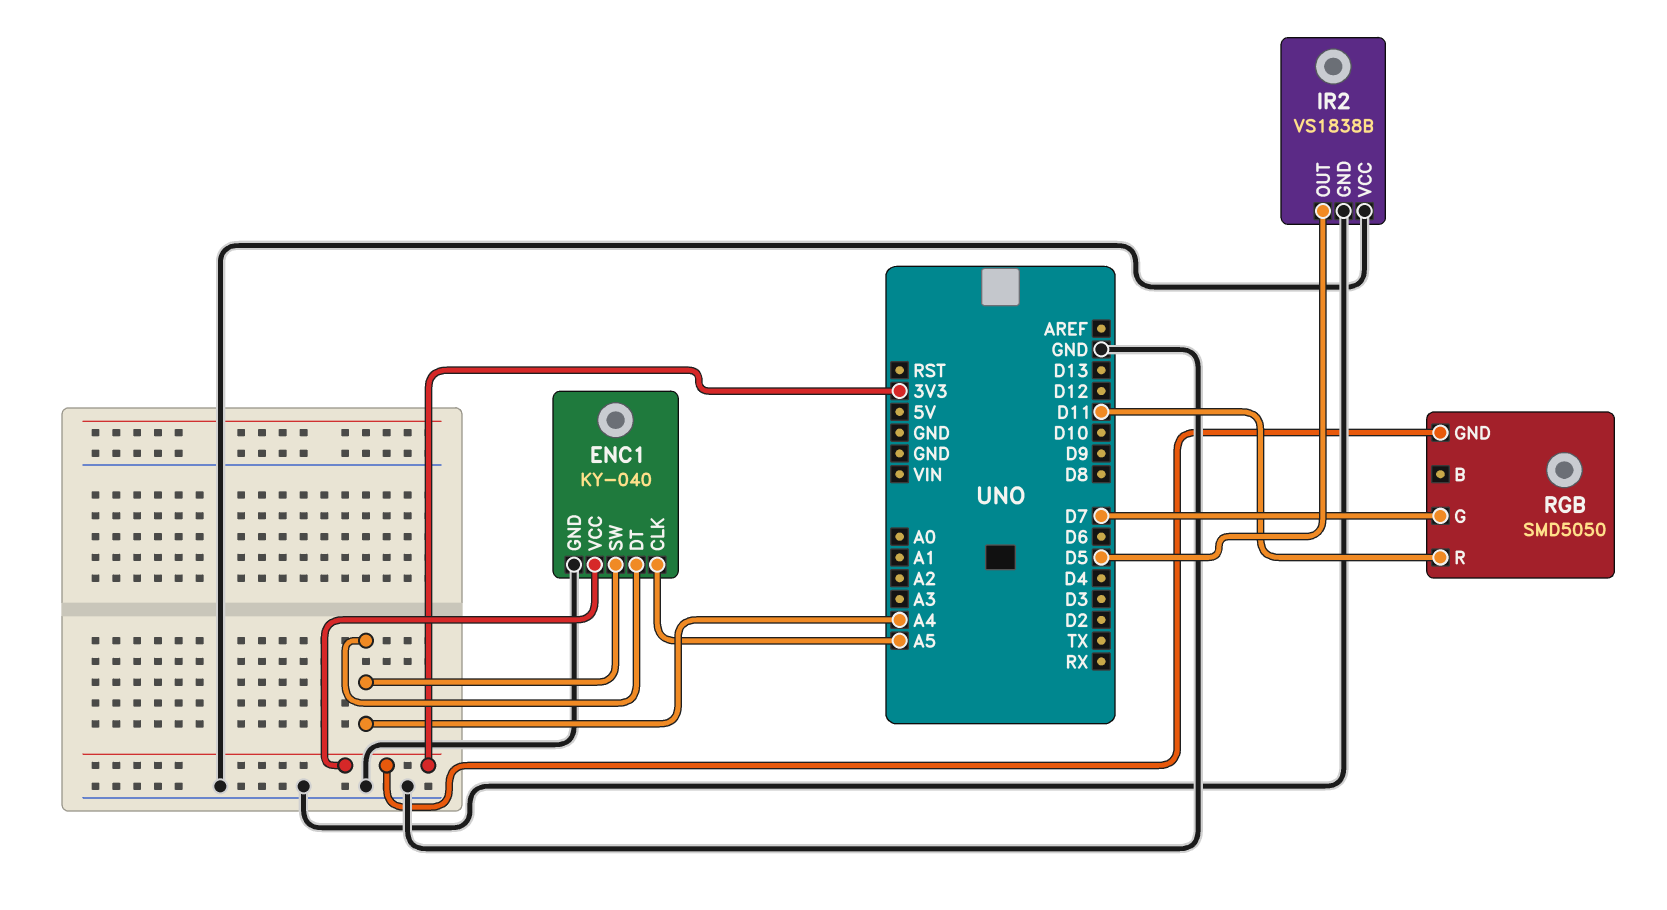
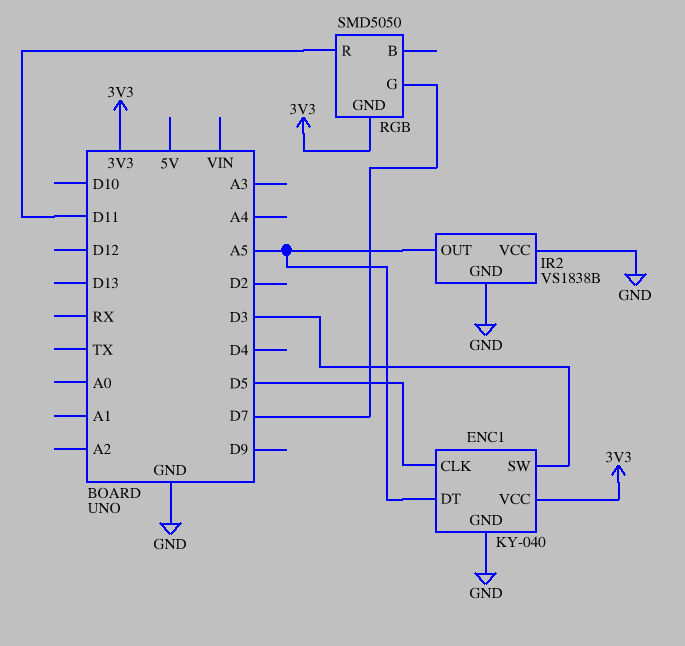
ENC1 pin CLK: A5 -> D5
ENC1 pin DT: A4 -> A5
ENC1 pin SW: A4 -> D3
IR2 pin OUT: D5 -> A5

